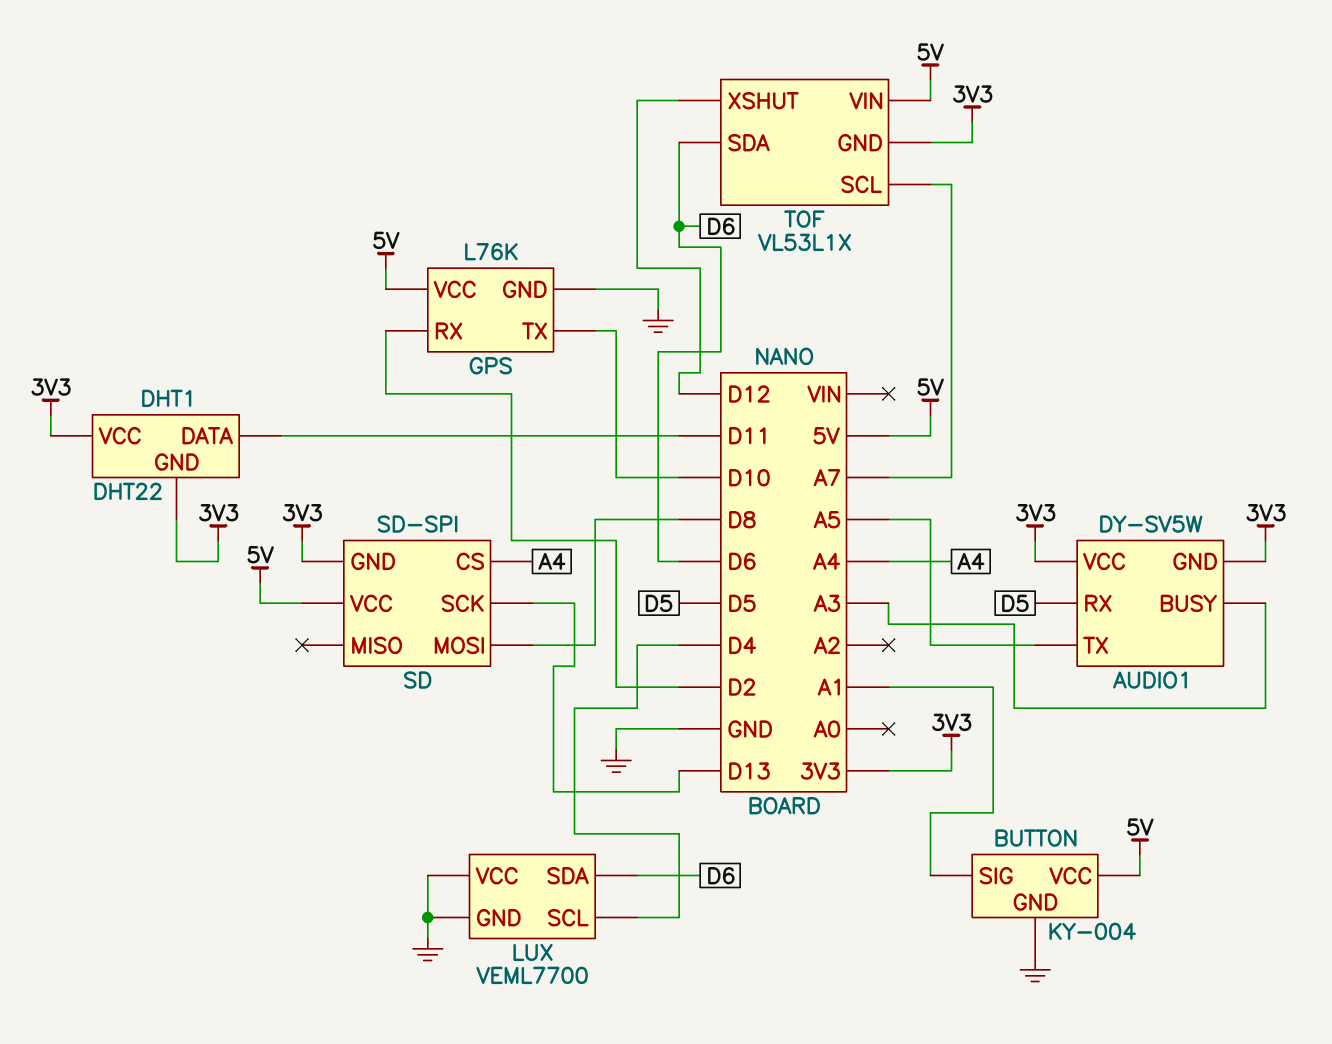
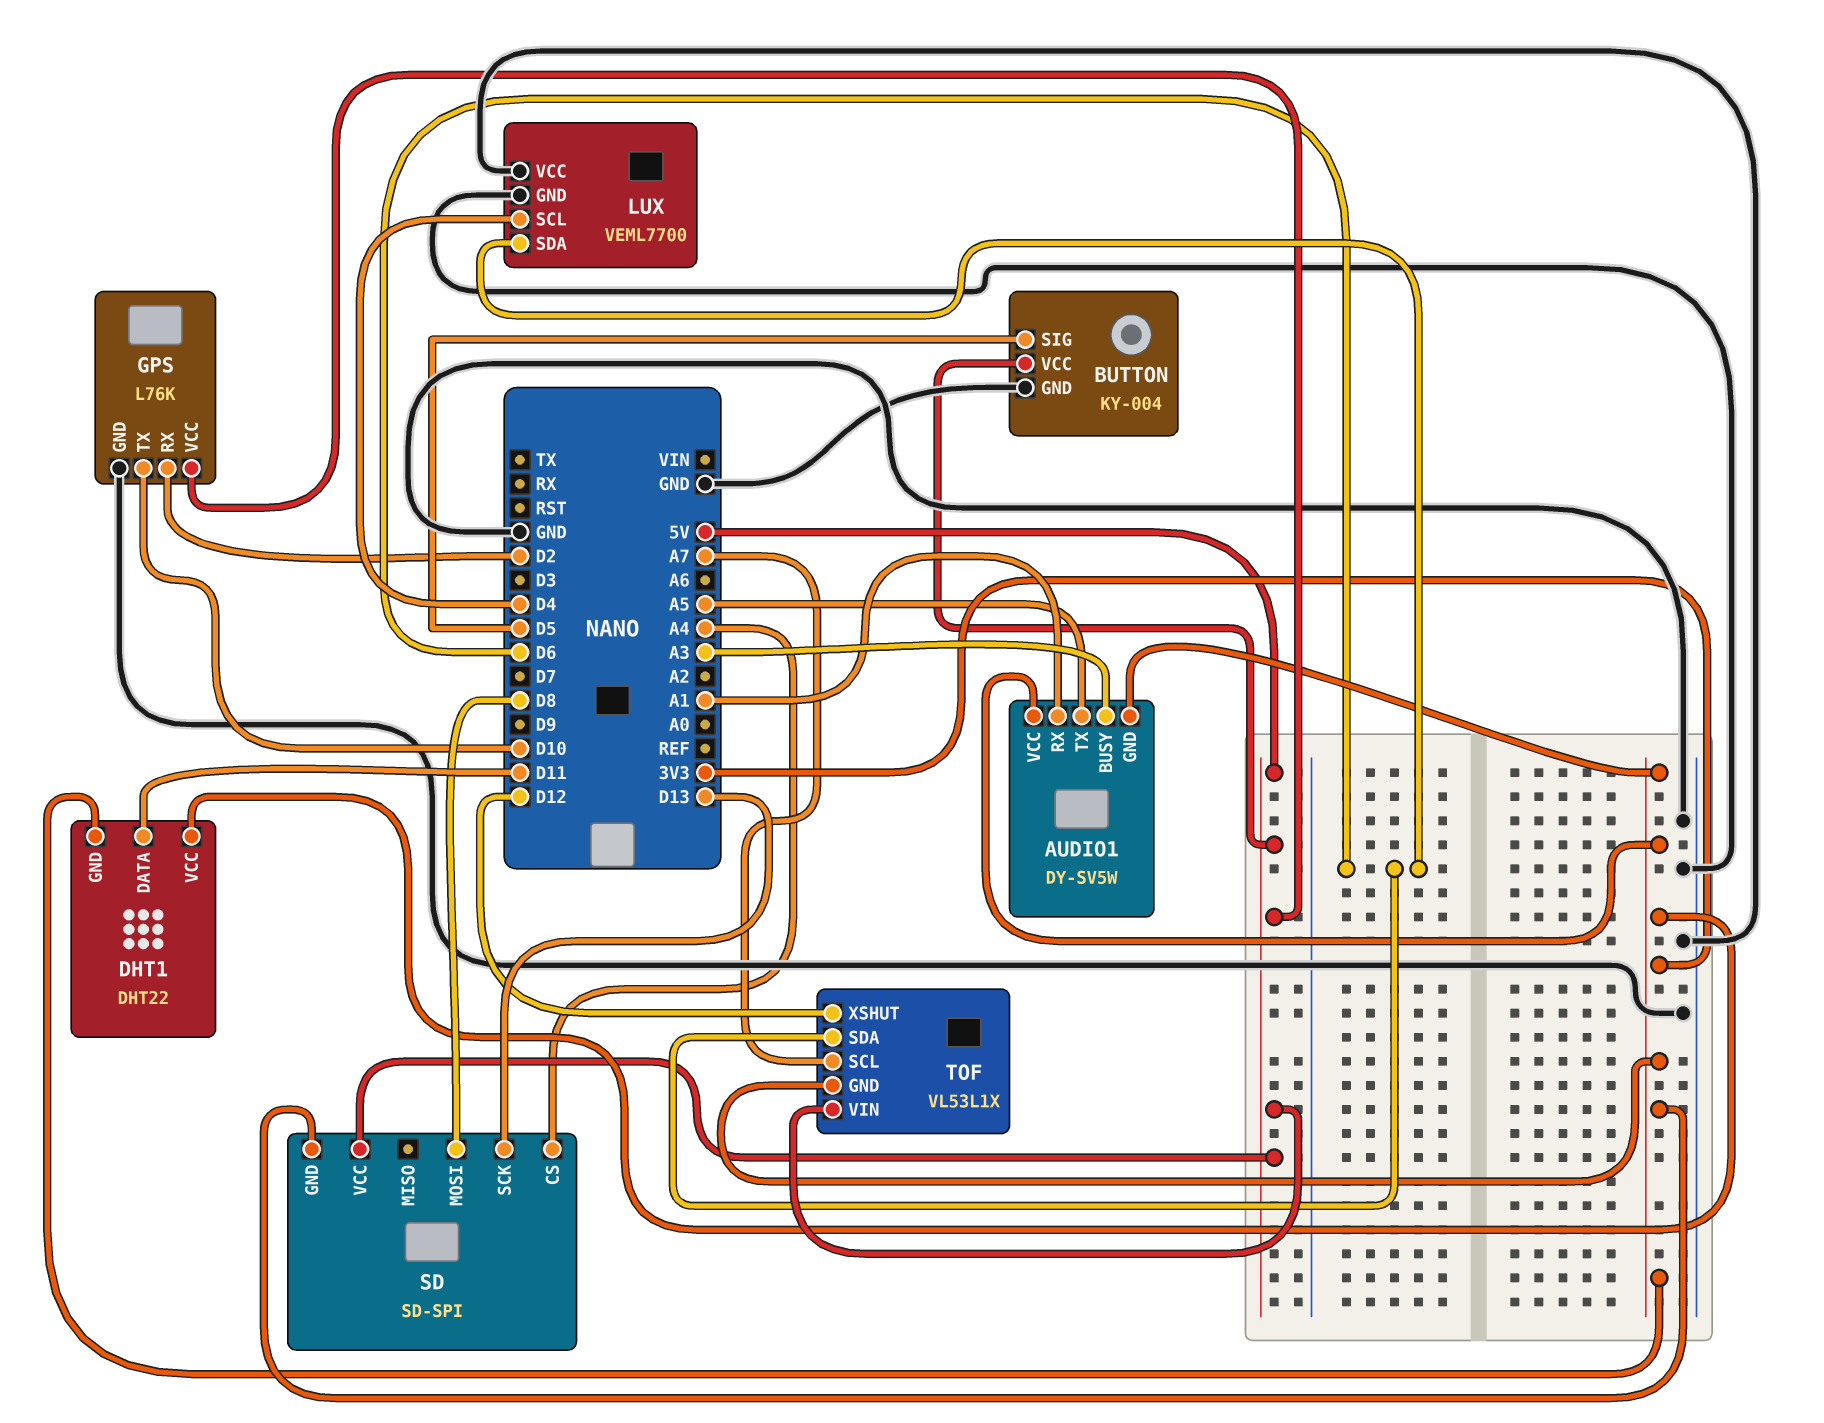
AUDIO1 pin RX: D5 -> A1
BUTTON pin SIG: A1 -> D5

